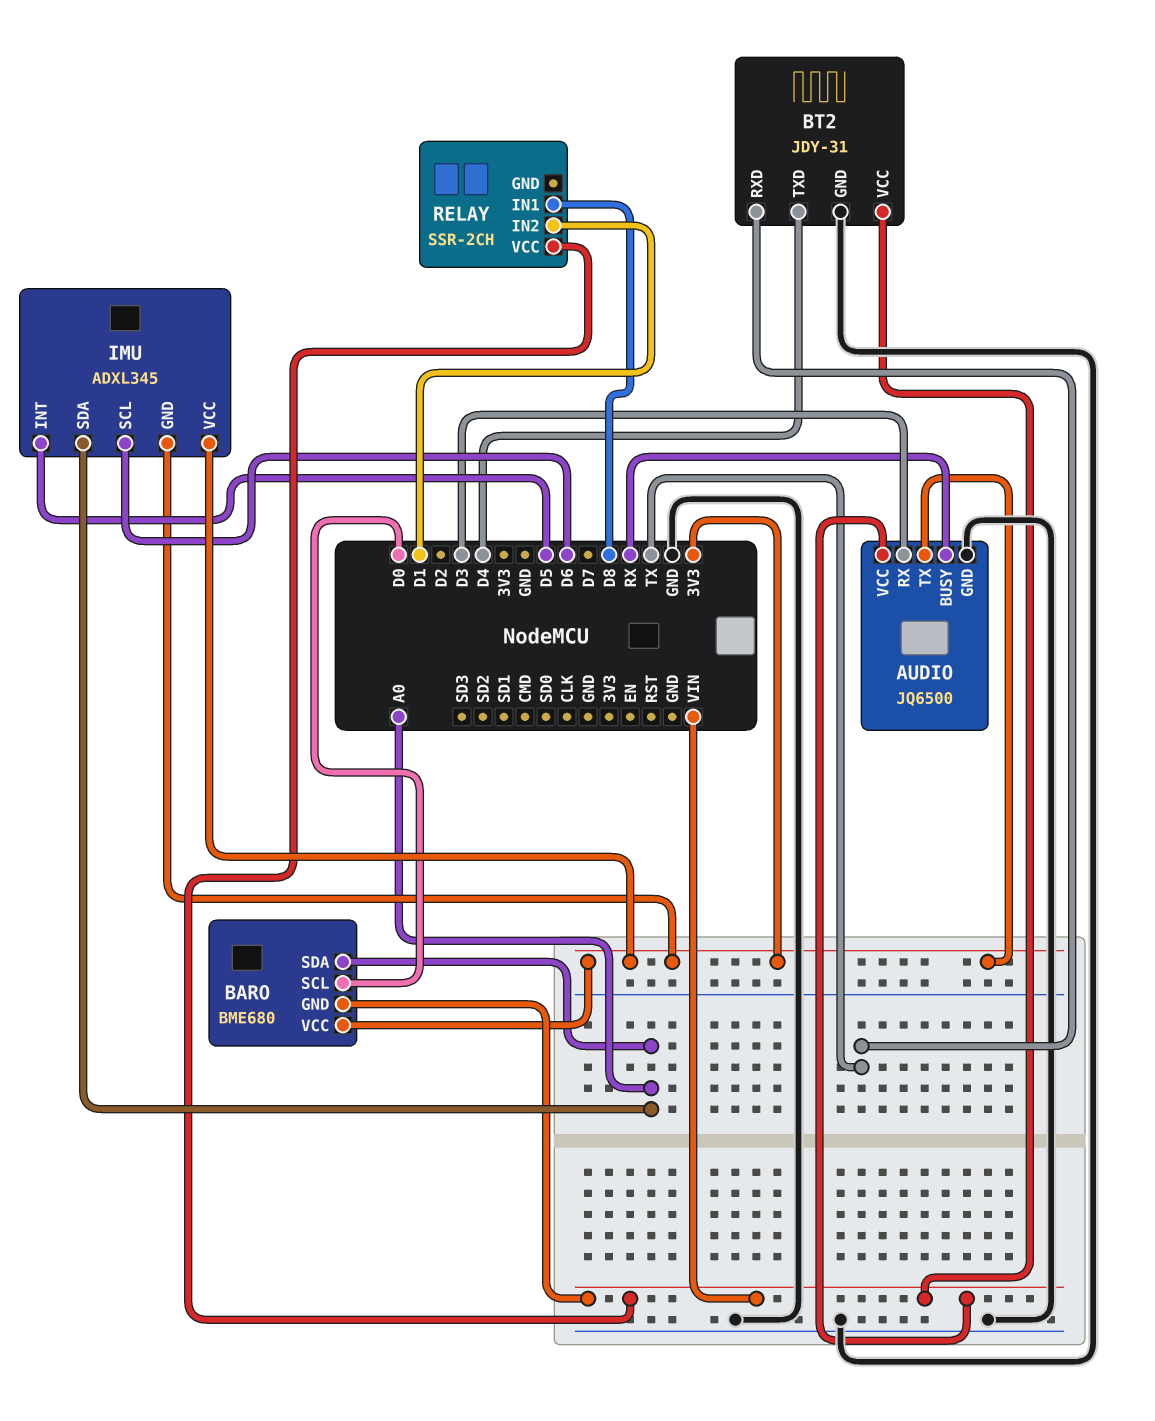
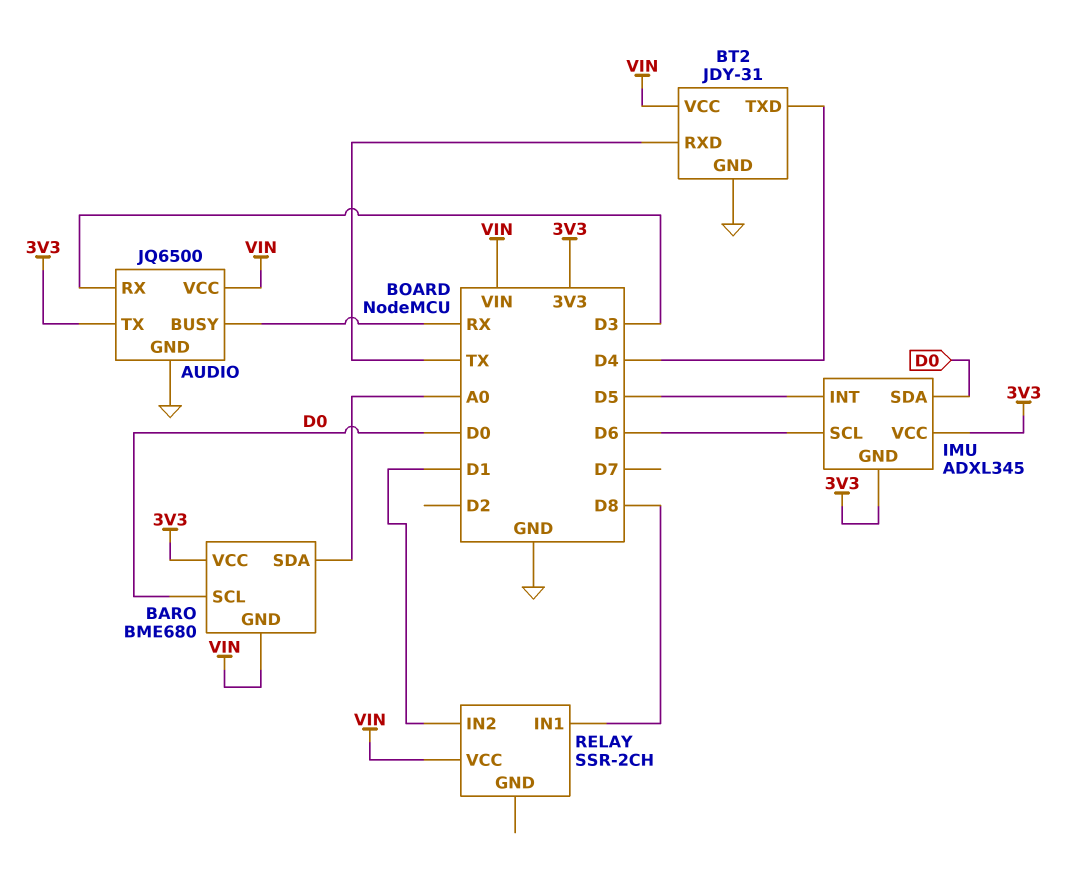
IMU pin SDA: A0 -> D0

